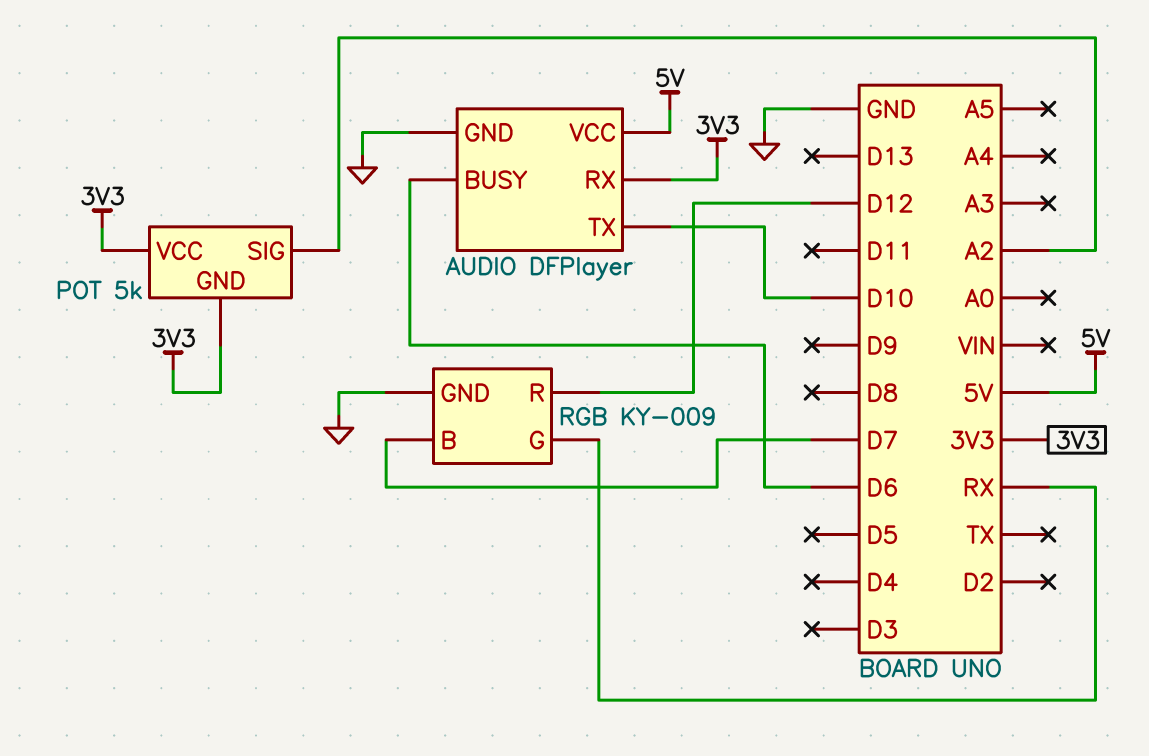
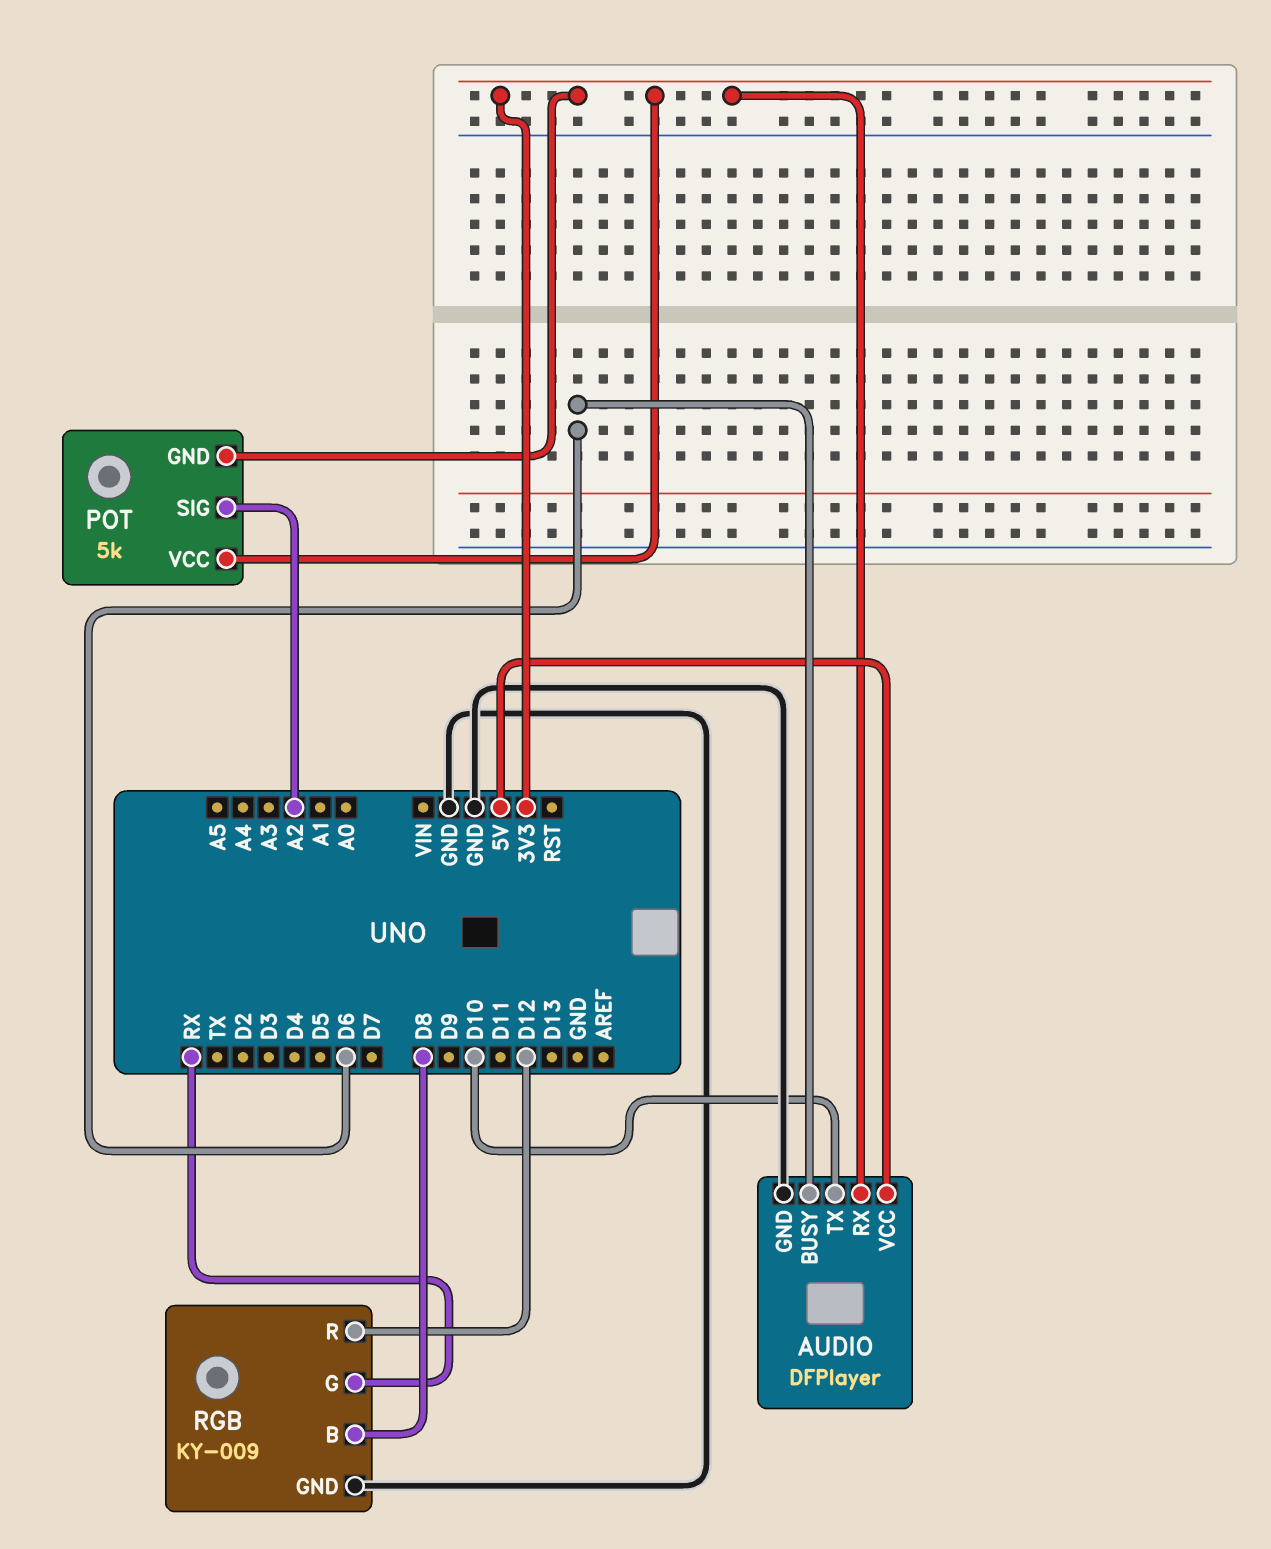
RGB pin B: D7 -> D8

